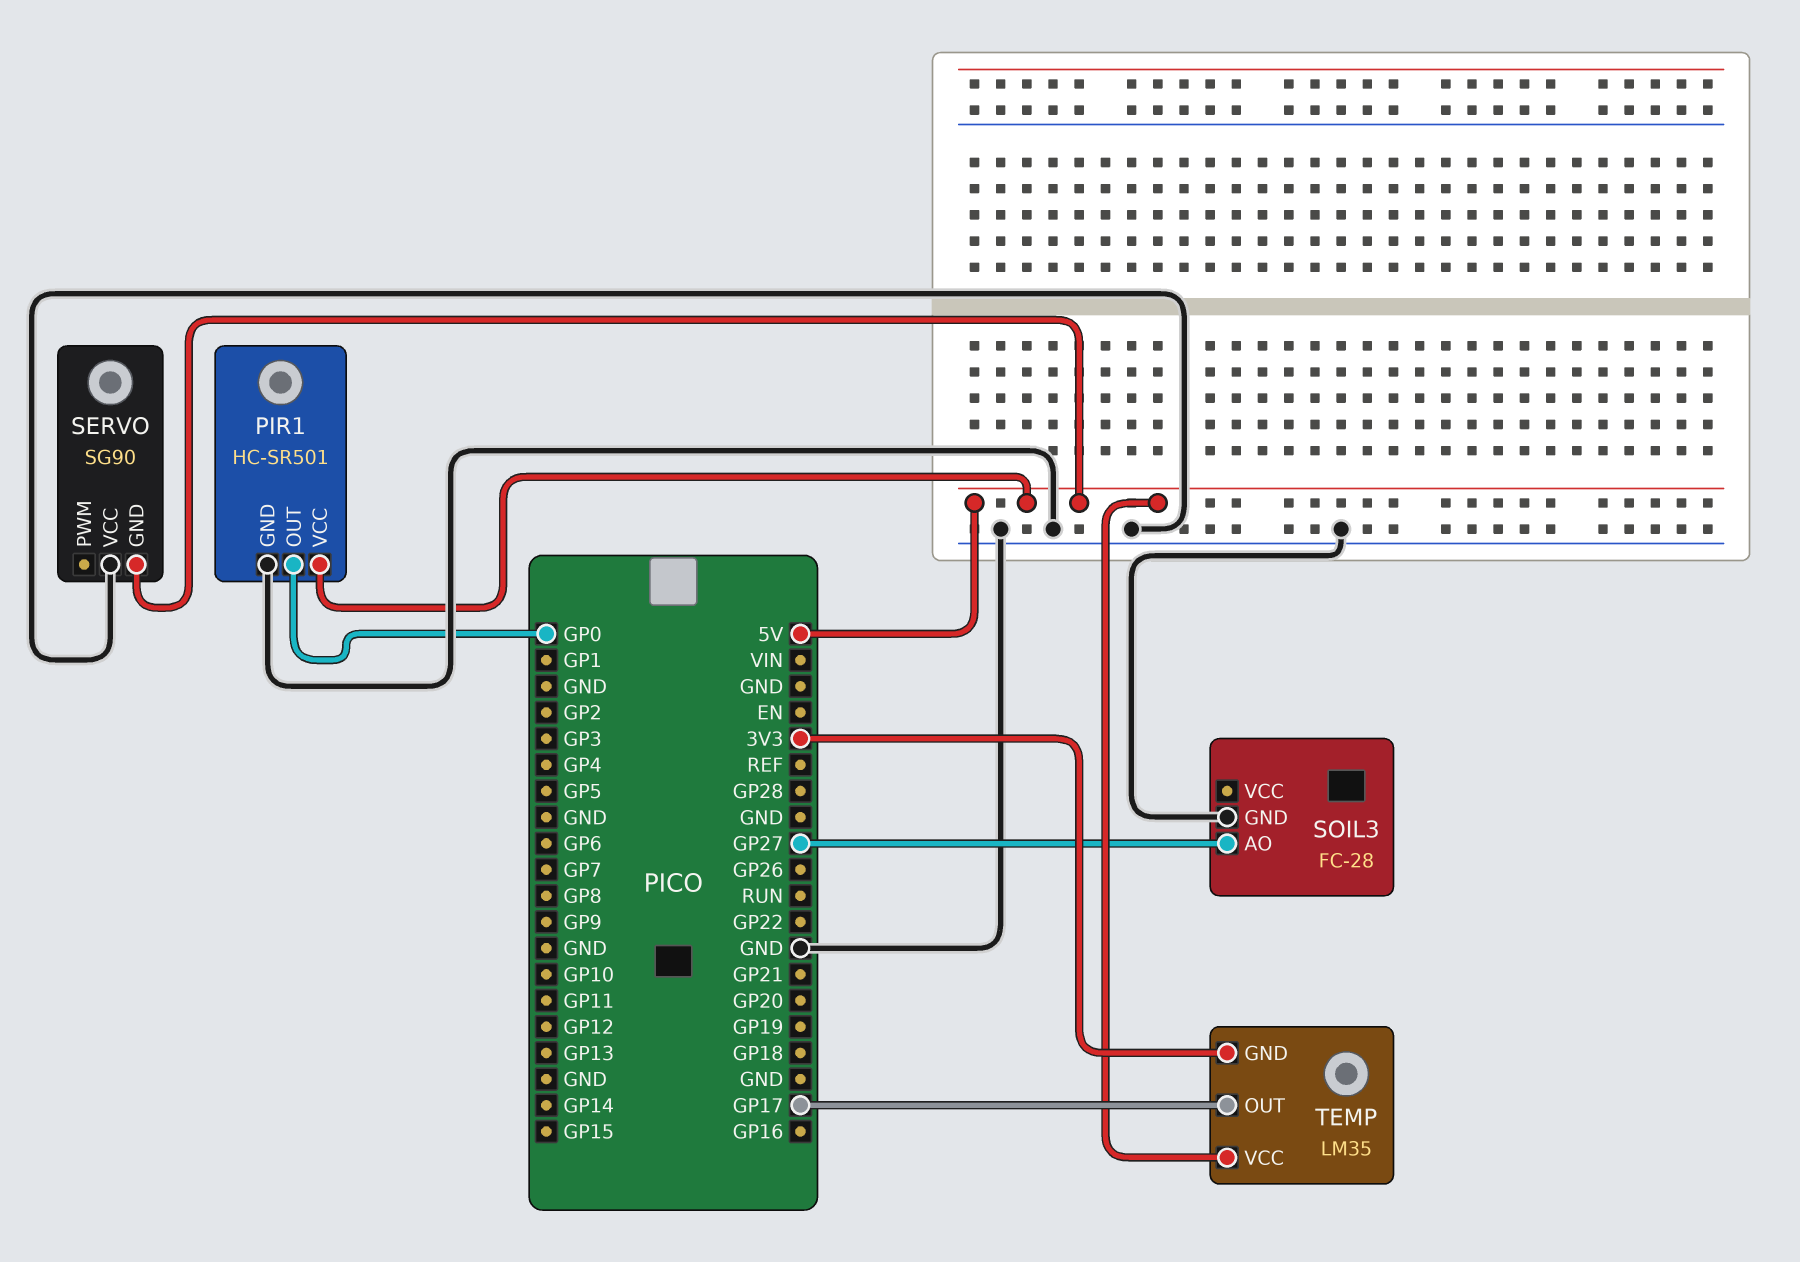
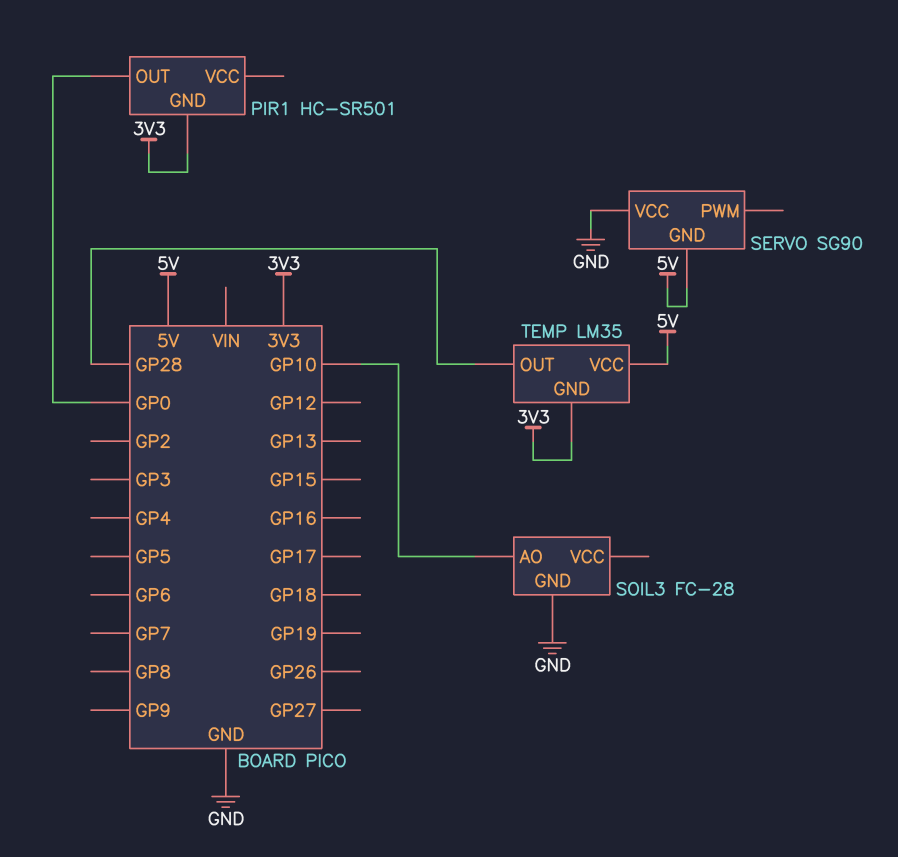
PIR1 pin GND: GND -> 3V3
PIR1 pin VCC: 5V -> none
SOIL3 pin AO: GP27 -> GP10
TEMP pin OUT: GP17 -> GP28

